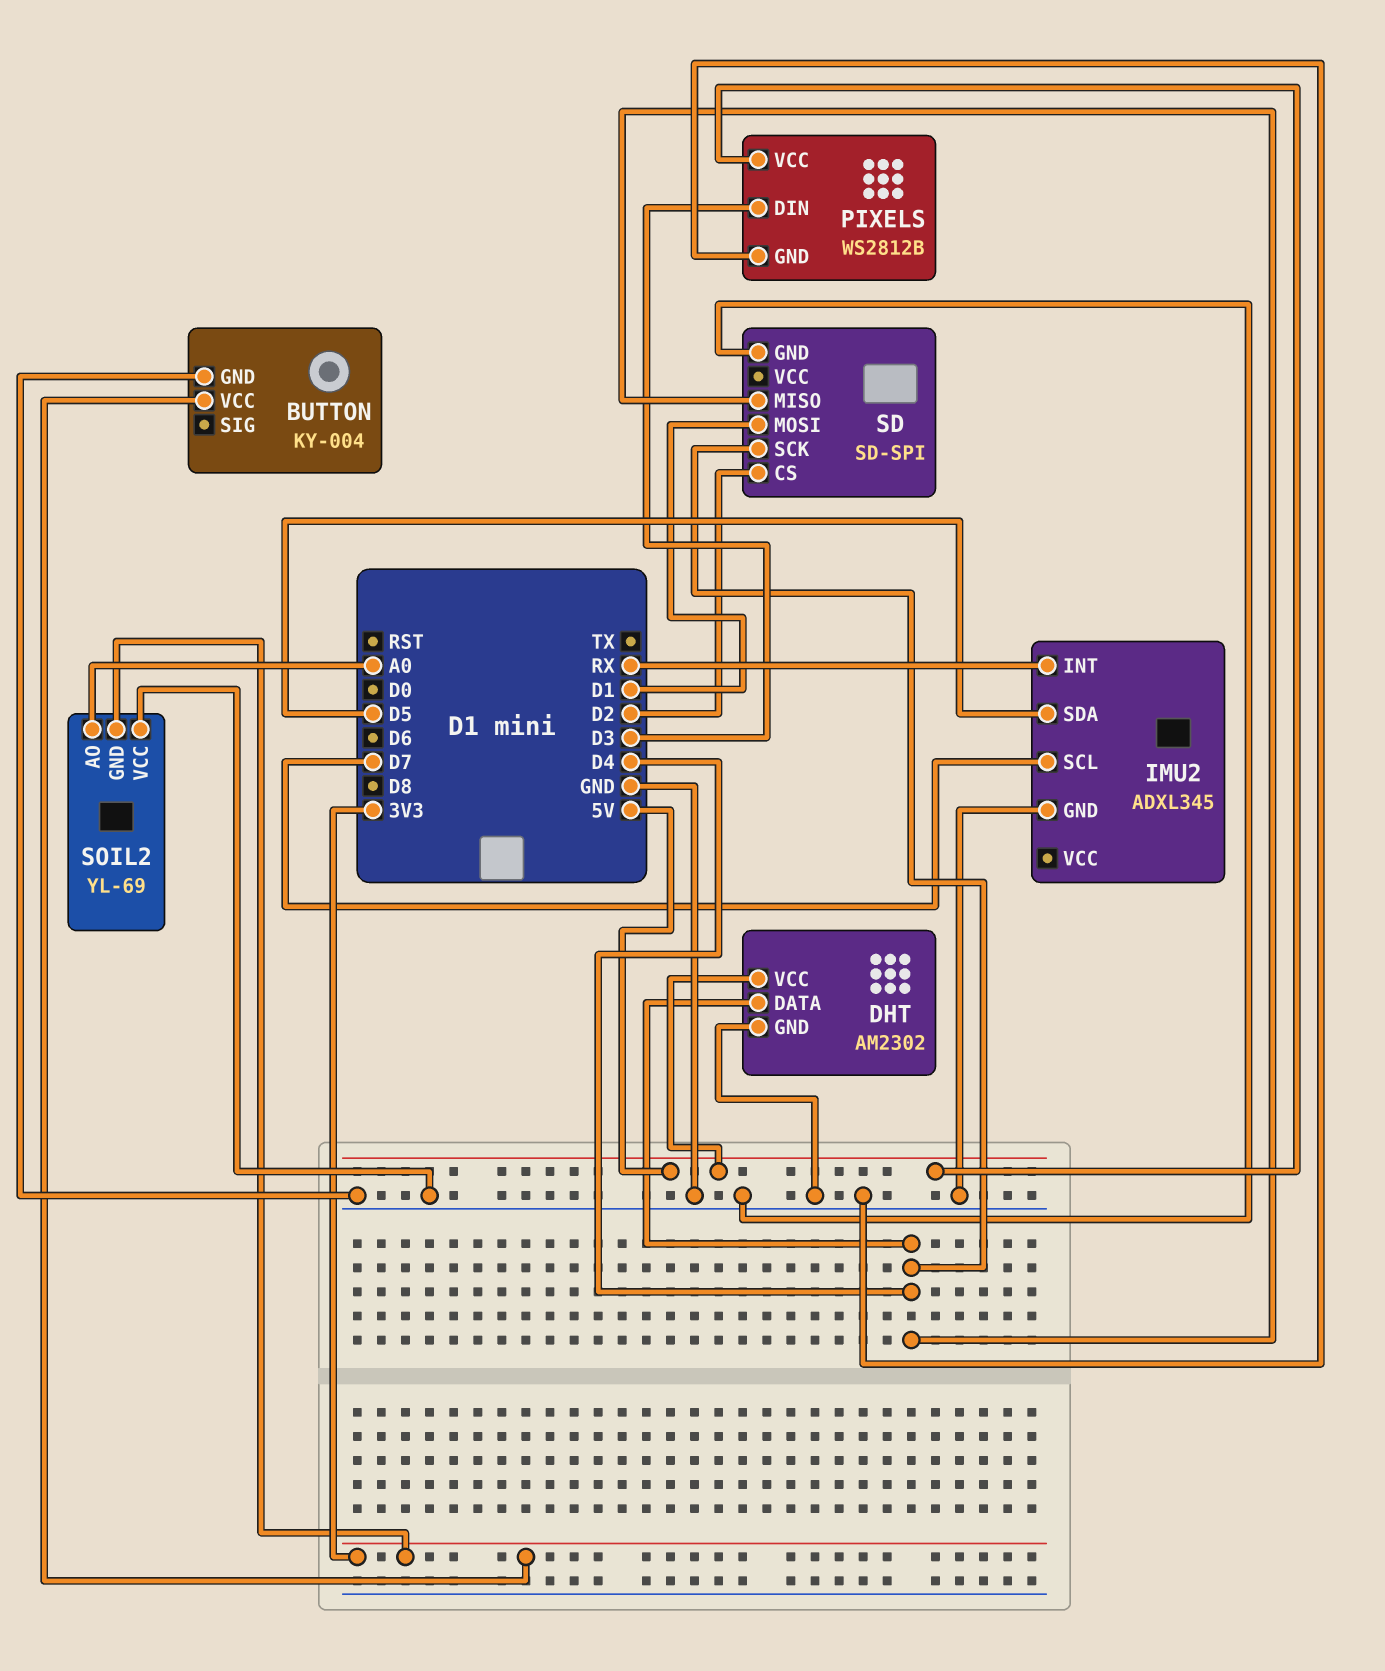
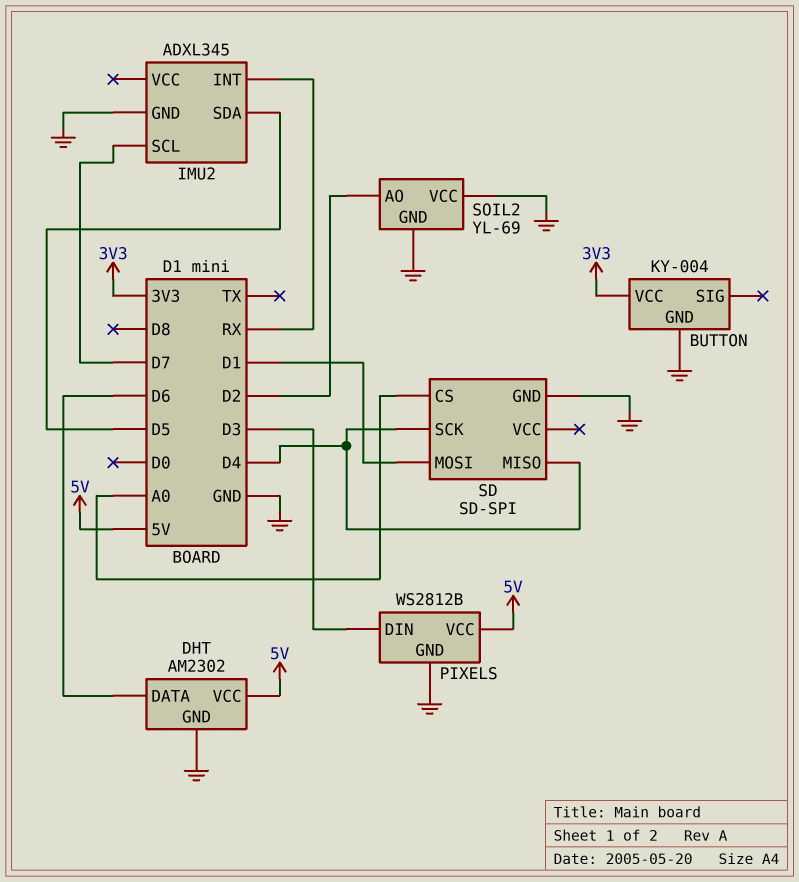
DHT pin DATA: D4 -> D6
SD pin CS: D2 -> A0
SOIL2 pin AO: A0 -> D2
SOIL2 pin GND: 3V3 -> GND

